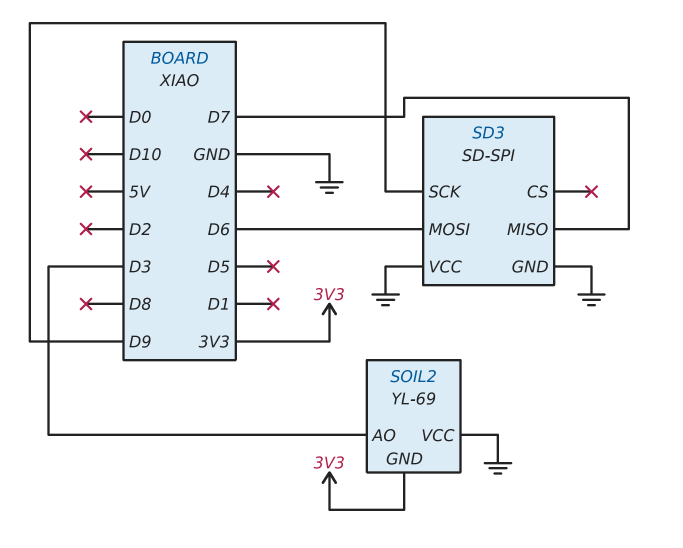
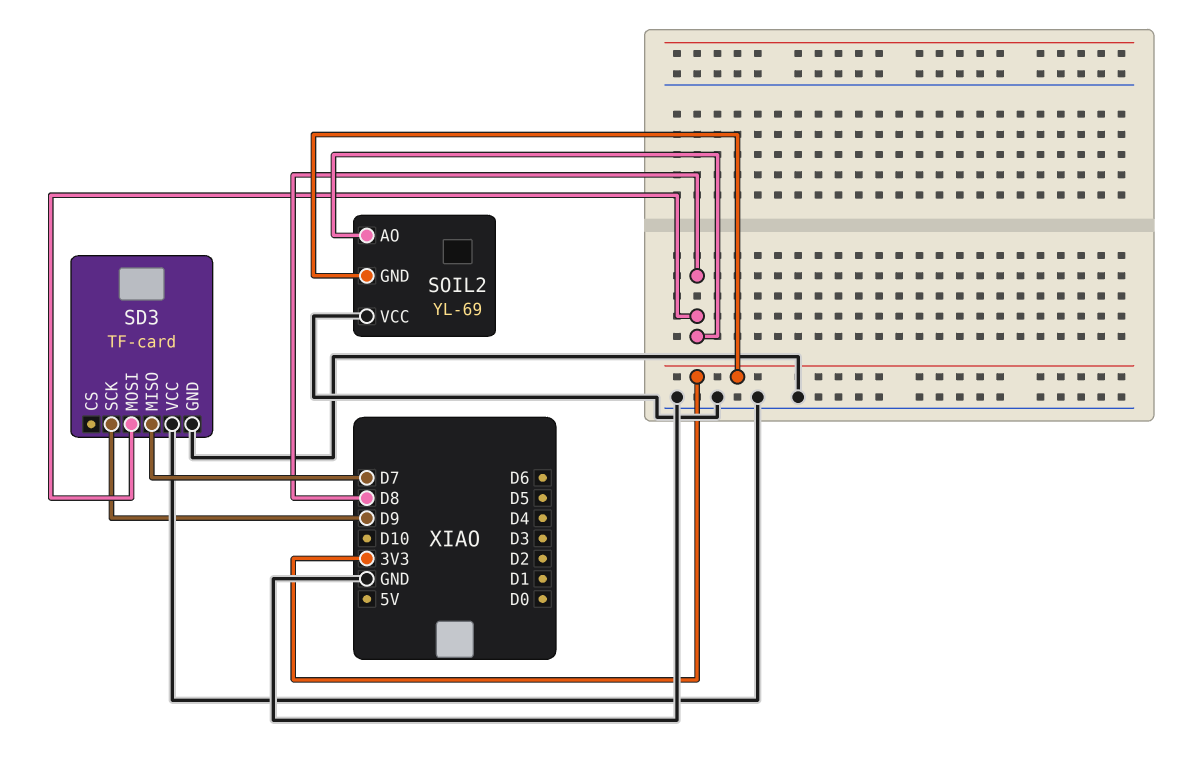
SD3: SD-SPI -> TF-card
SD3 pin MOSI: D6 -> D8
SOIL2 pin AO: D3 -> D8

